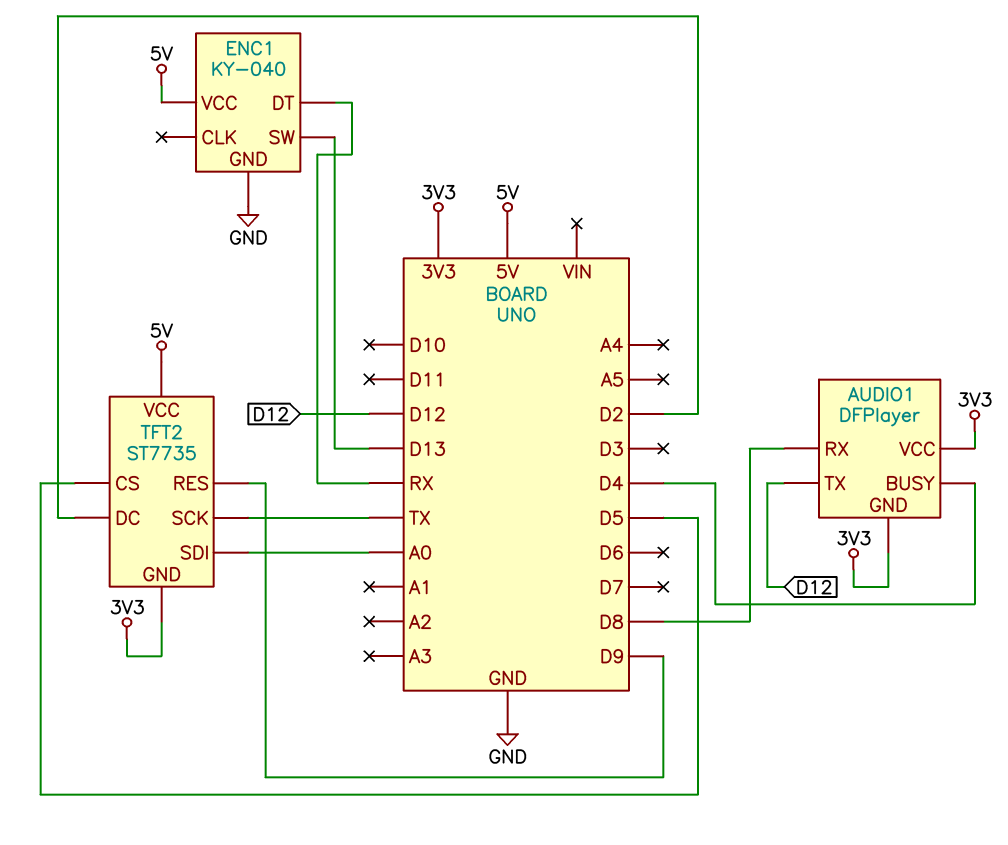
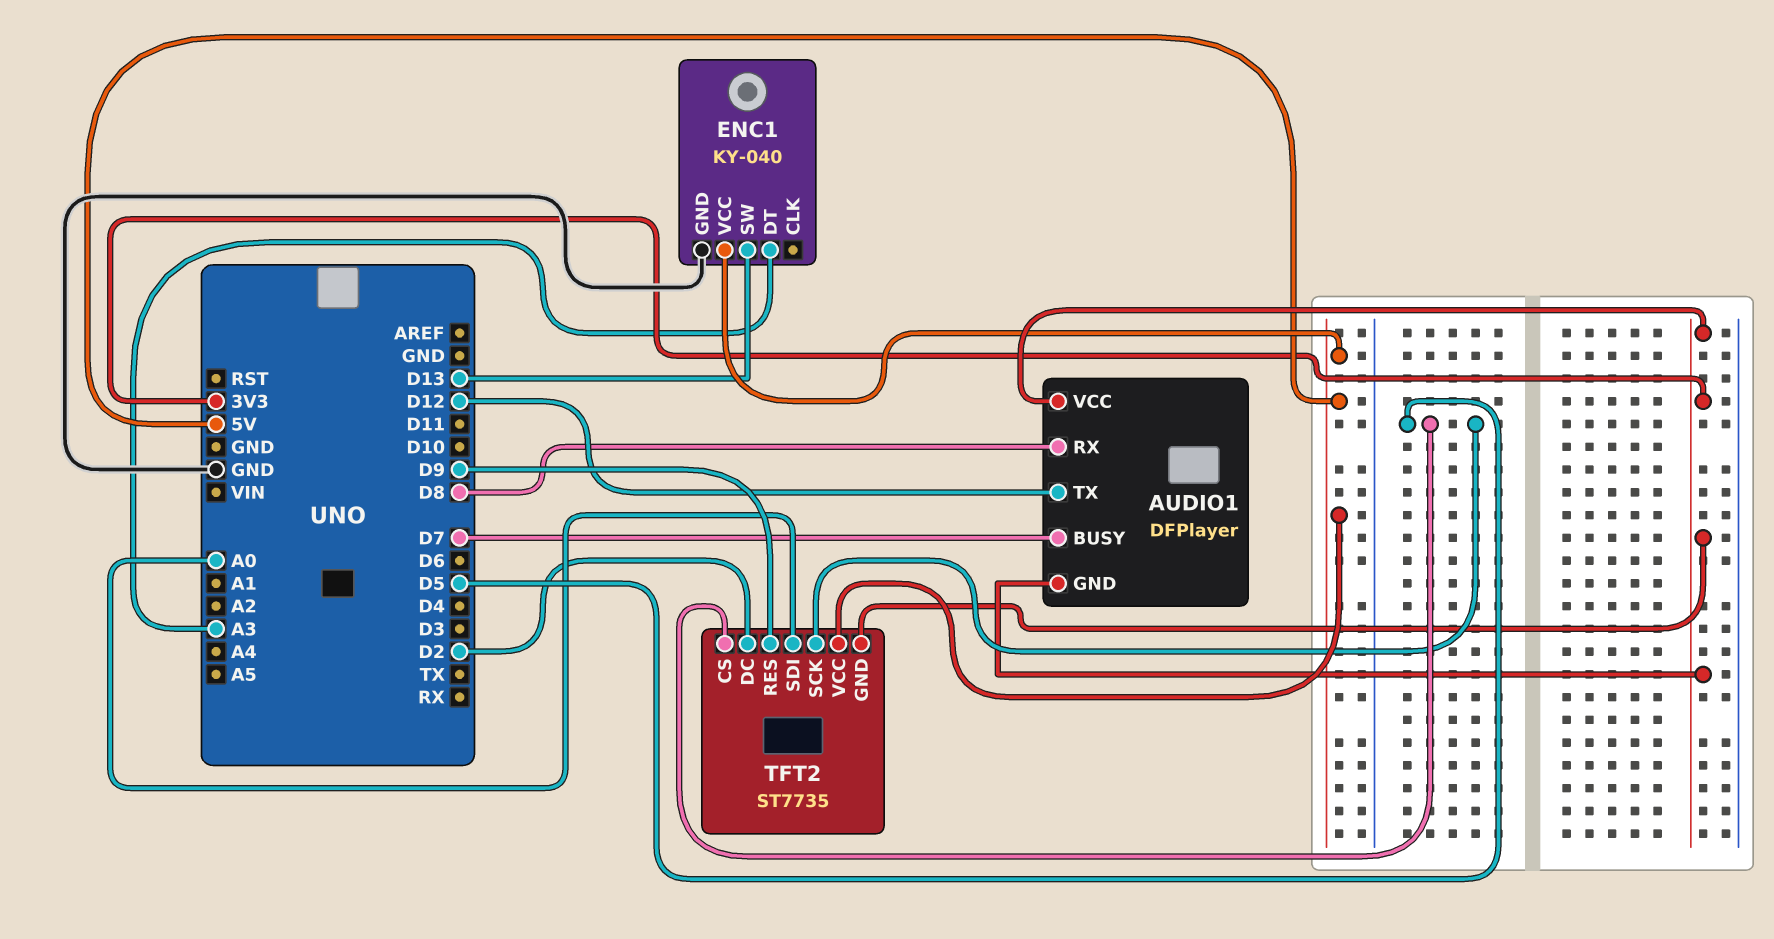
AUDIO1 pin BUSY: D4 -> D7
ENC1 pin DT: RX -> A3
TFT2 pin SCK: TX -> D5

